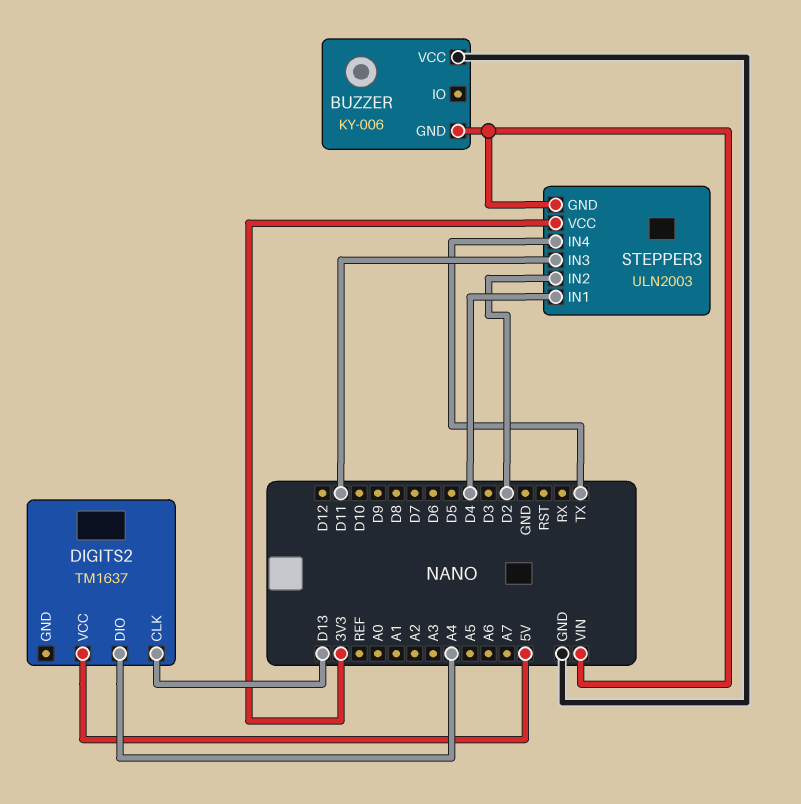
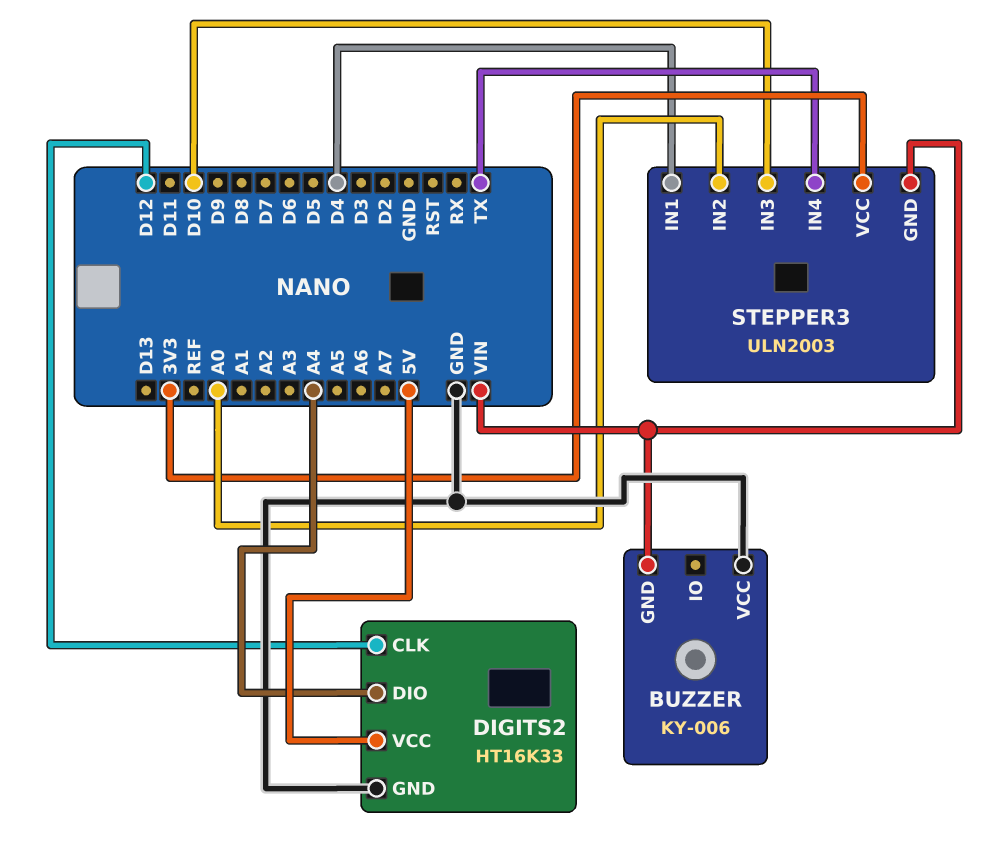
DIGITS2: TM1637 -> HT16K33
DIGITS2 pin CLK: D13 -> D12
DIGITS2 pin GND: none -> GND
STEPPER3 pin IN2: D2 -> A0
STEPPER3 pin IN3: D11 -> D10

